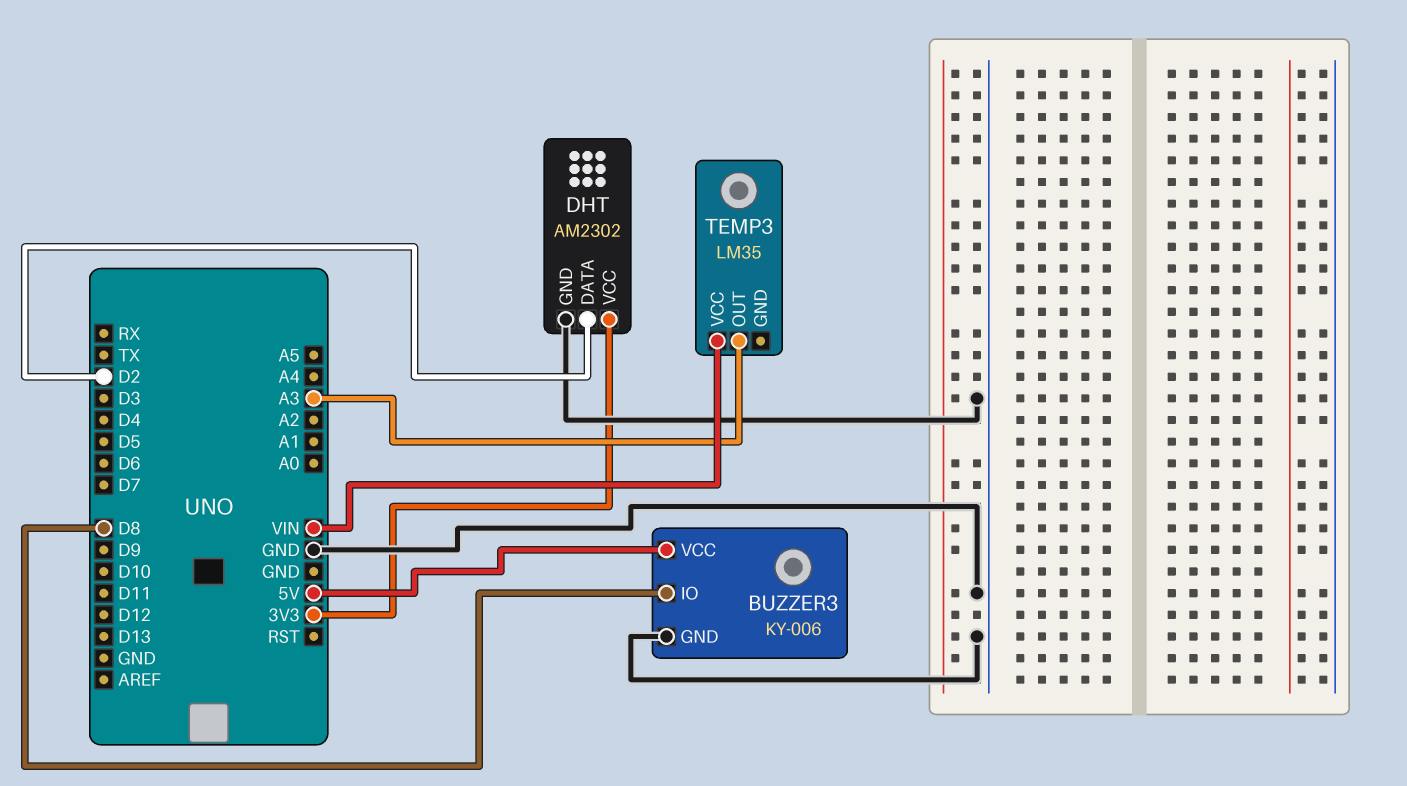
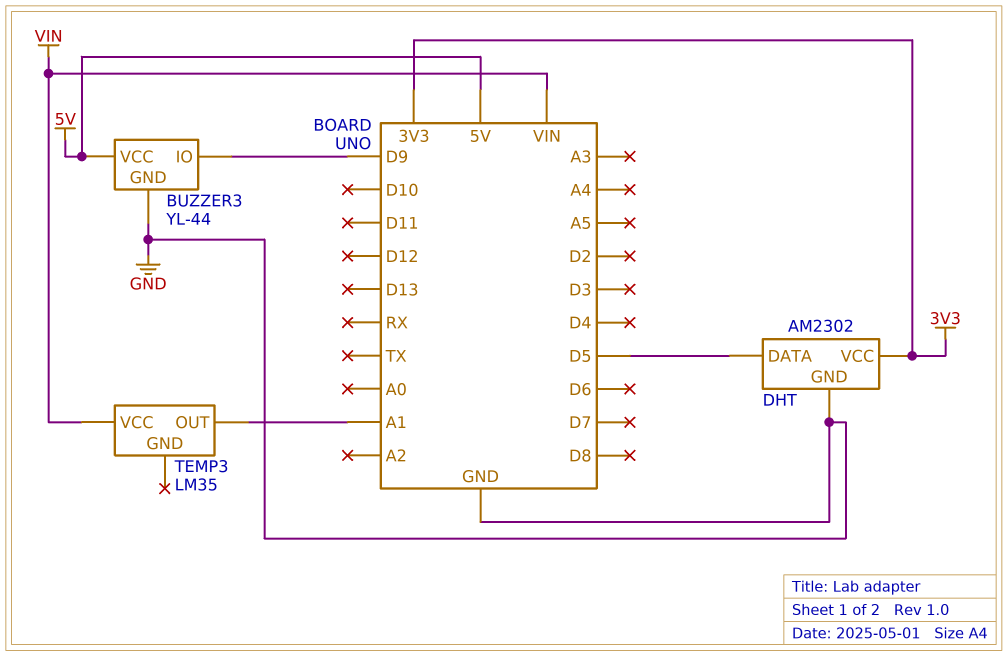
BUZZER3: KY-006 -> YL-44
BUZZER3 pin IO: D8 -> D9
DHT pin DATA: D2 -> D5
TEMP3 pin OUT: A3 -> A1

